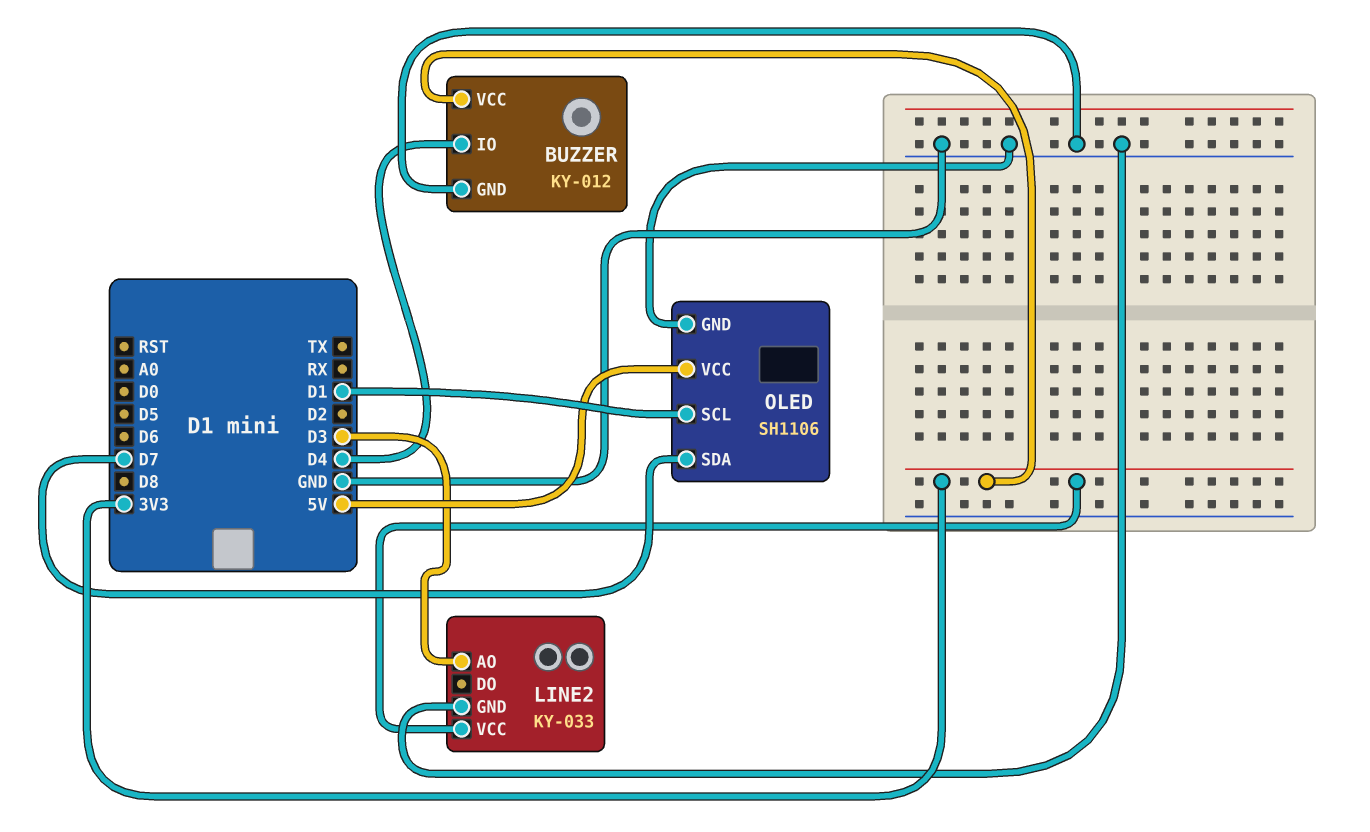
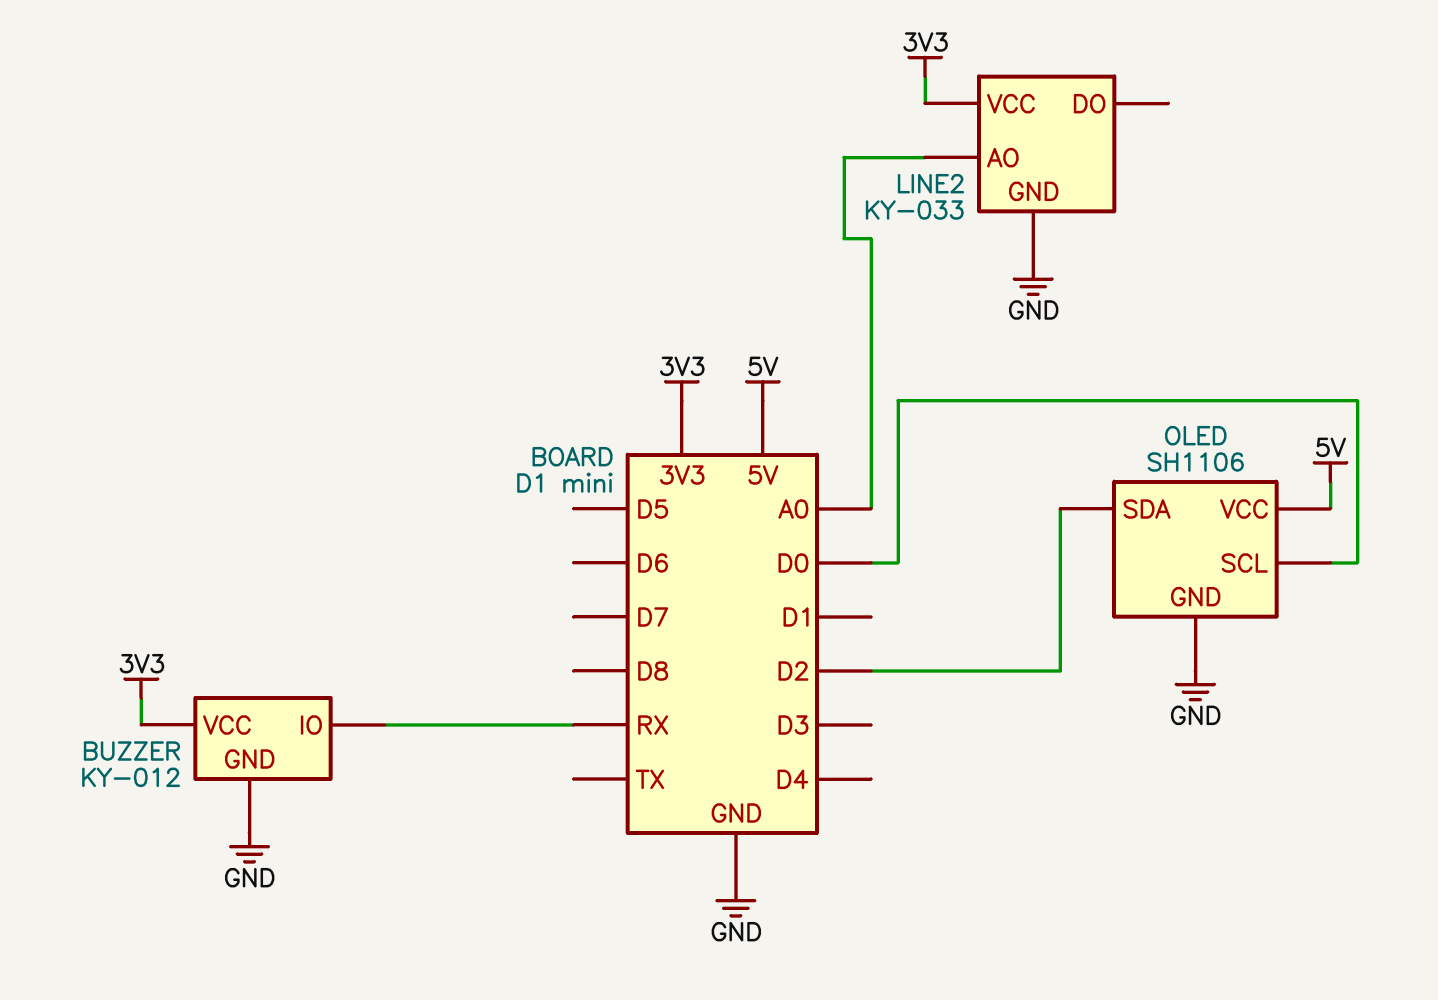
BUZZER pin IO: D4 -> RX
LINE2 pin AO: D3 -> A0
OLED pin SCL: D1 -> D0
OLED pin SDA: D7 -> D2

